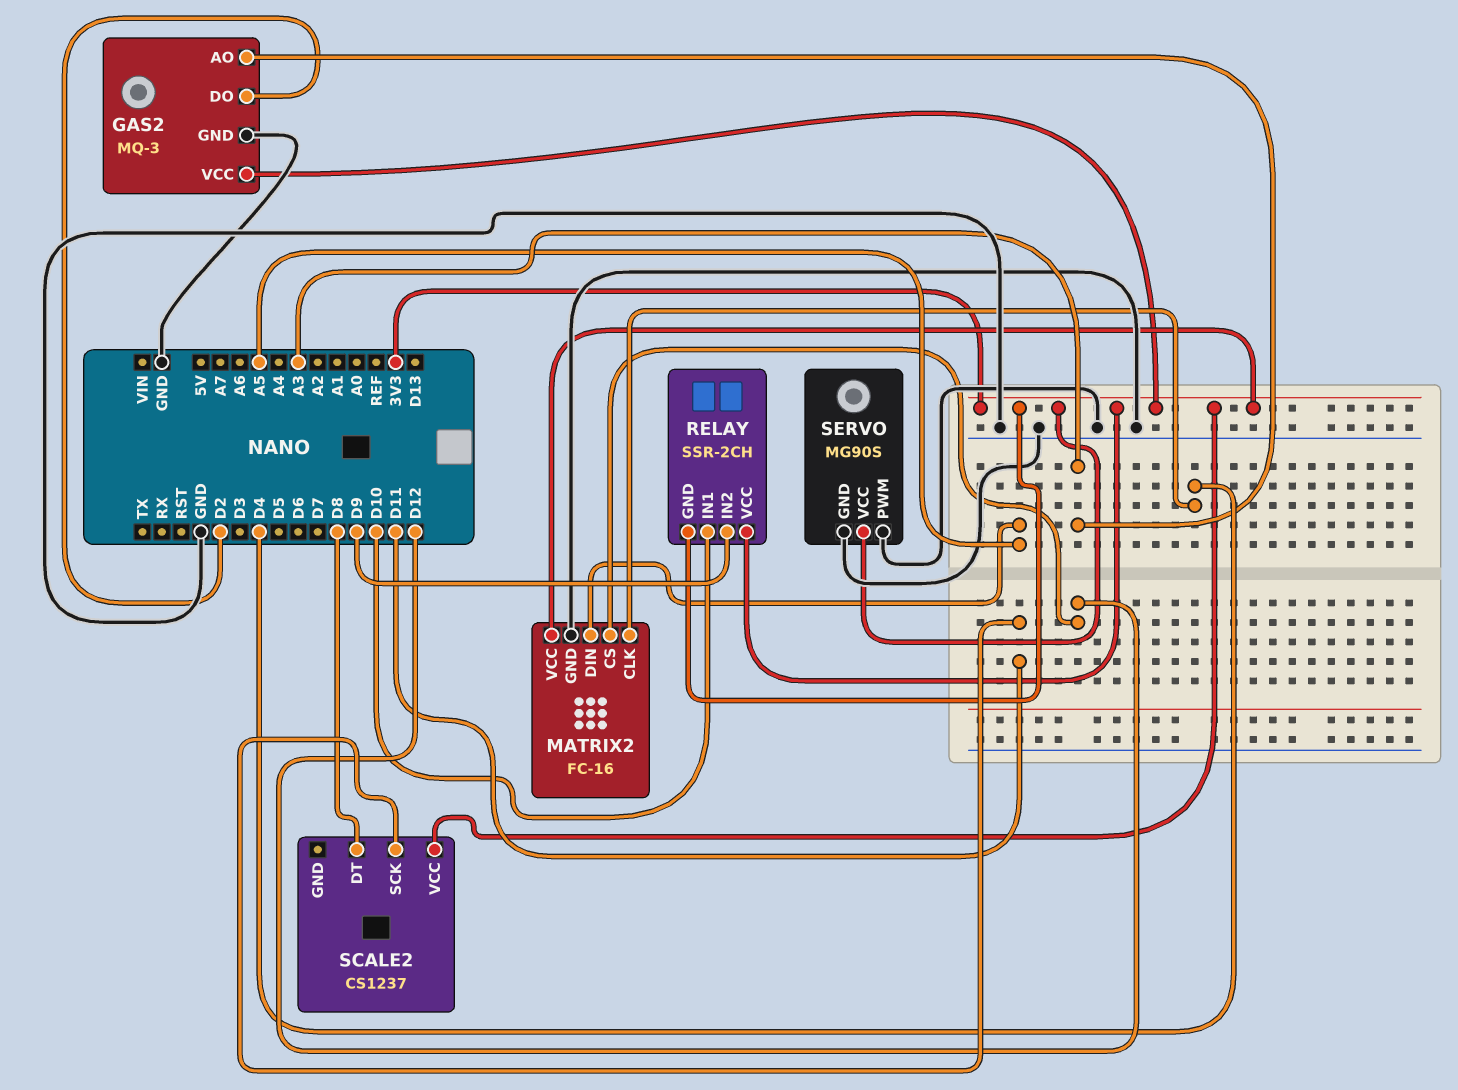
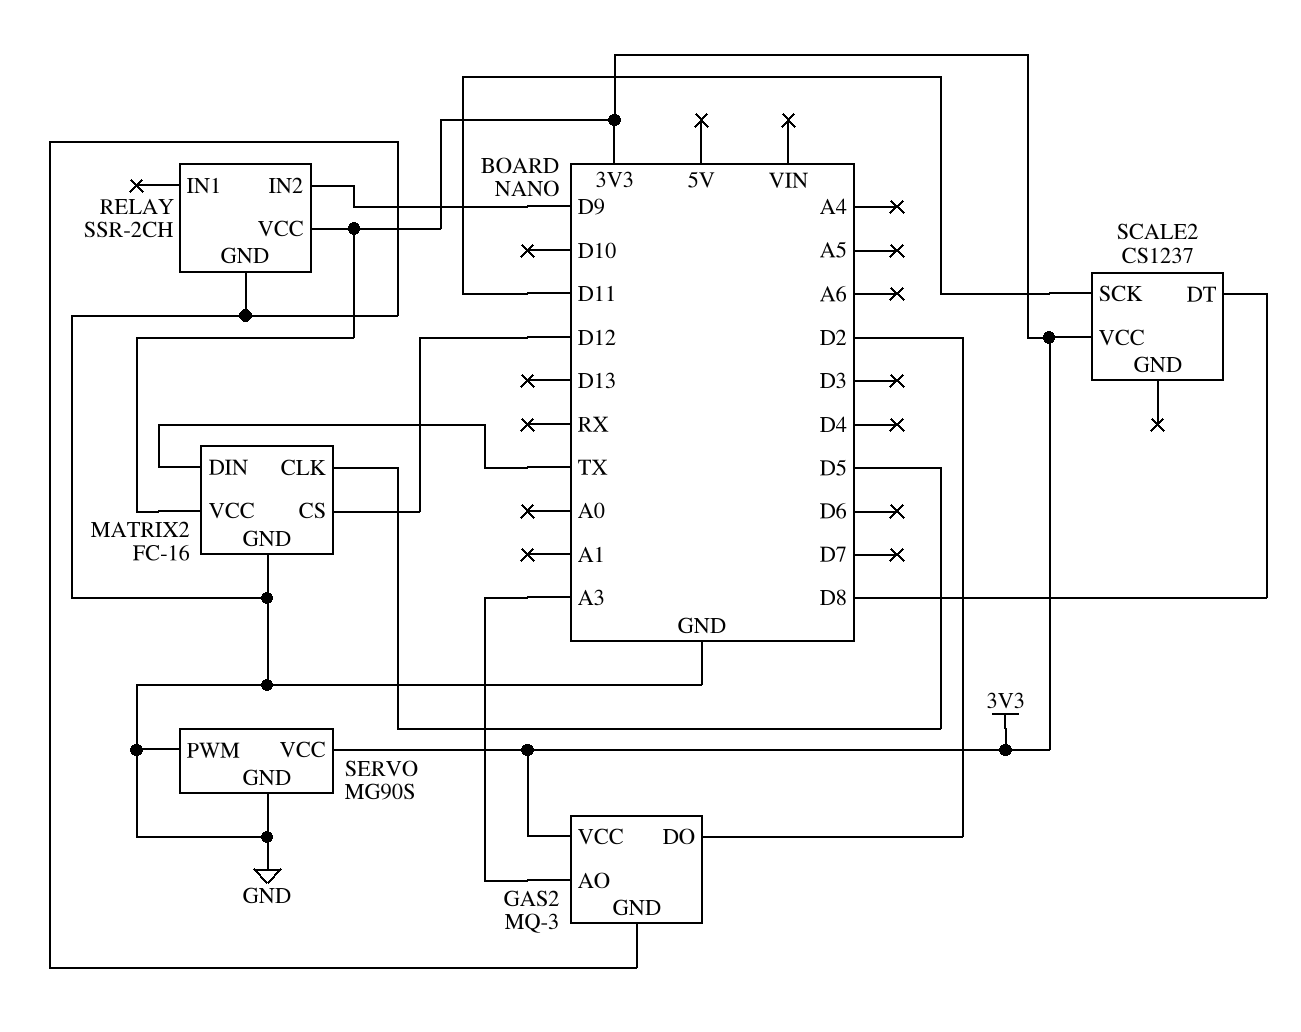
MATRIX2 pin CLK: D4 -> D5
MATRIX2 pin DIN: A5 -> TX
RELAY pin GND: 3V3 -> GND
RELAY pin IN1: D10 -> none

